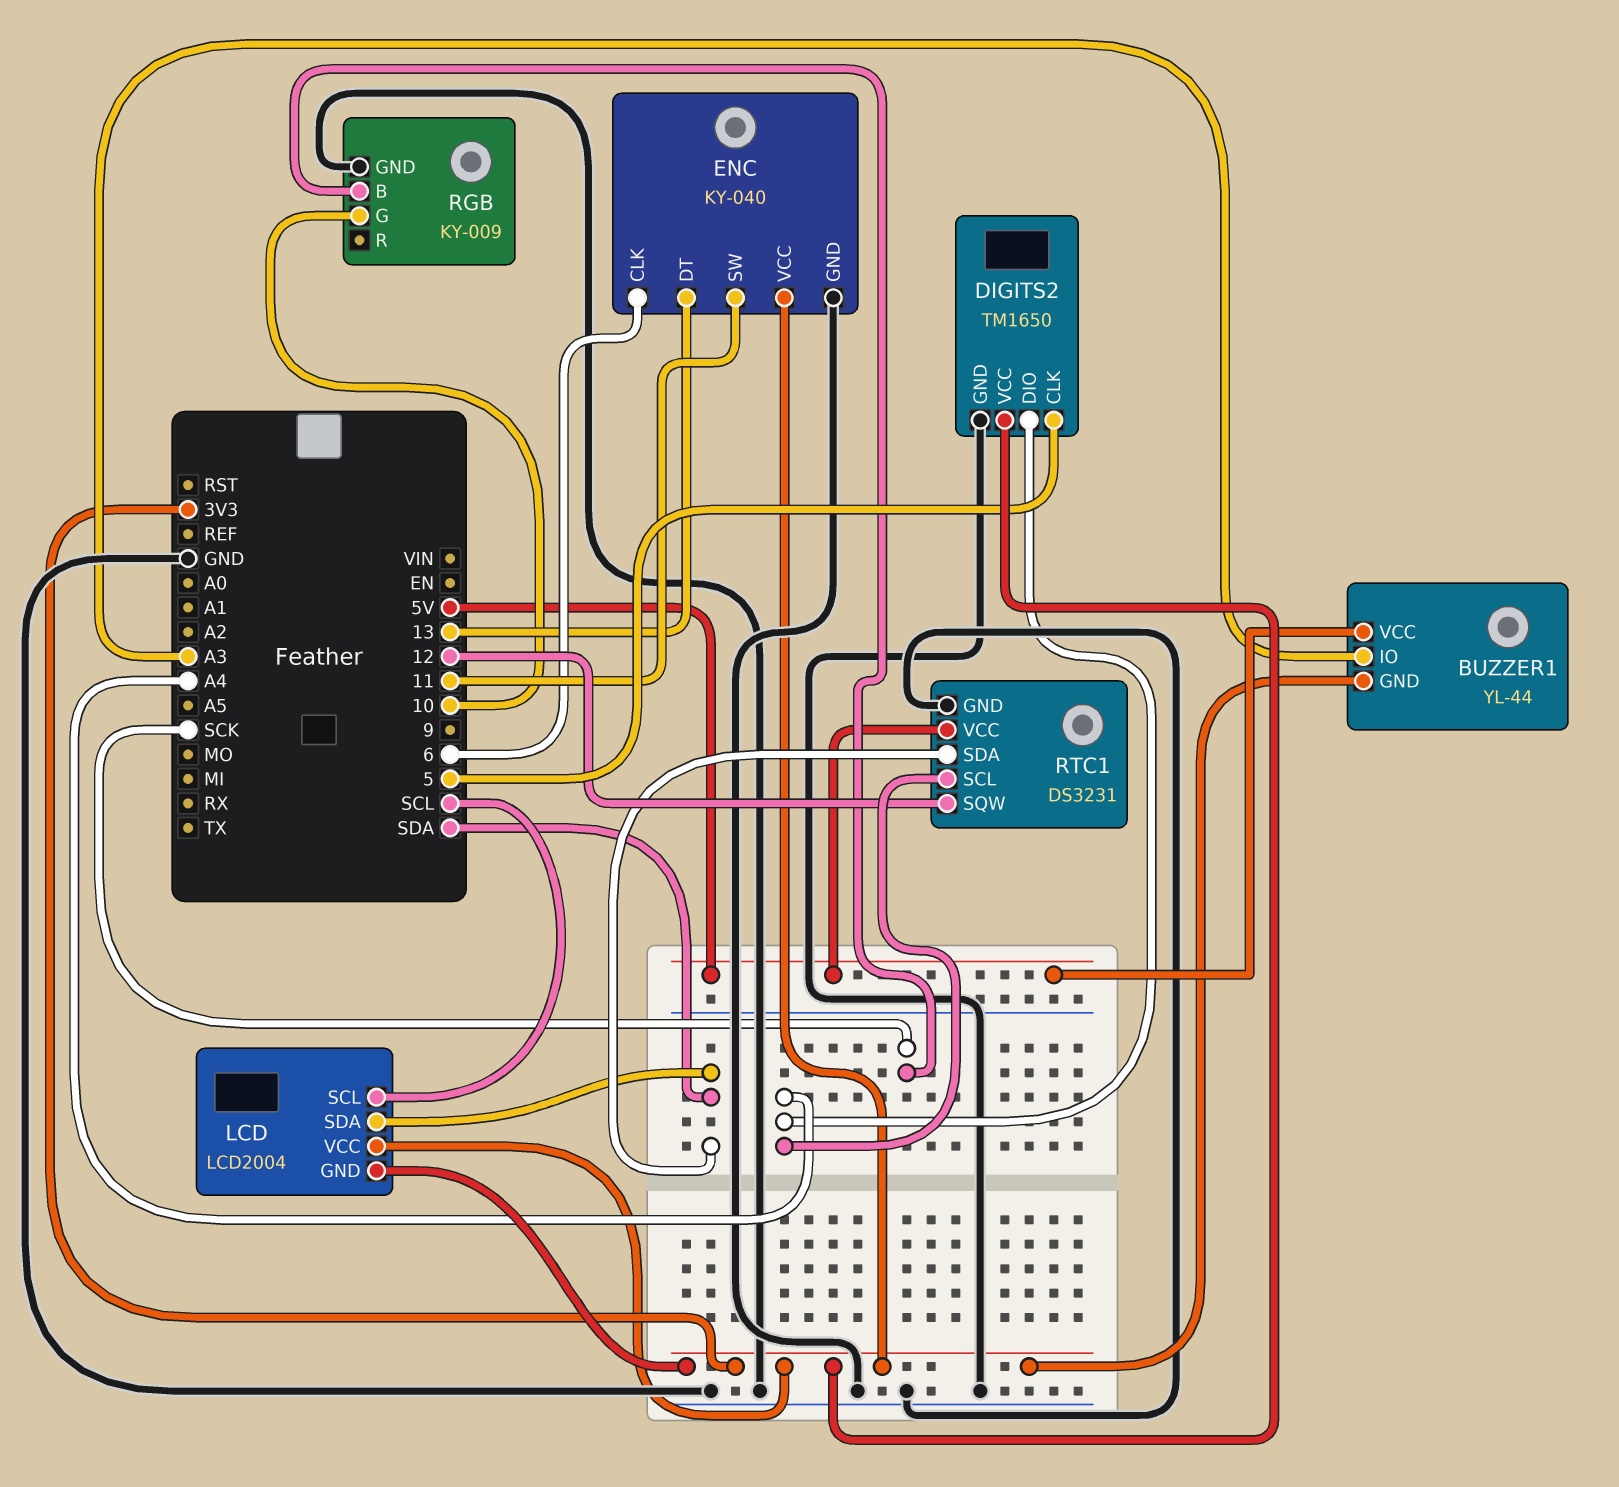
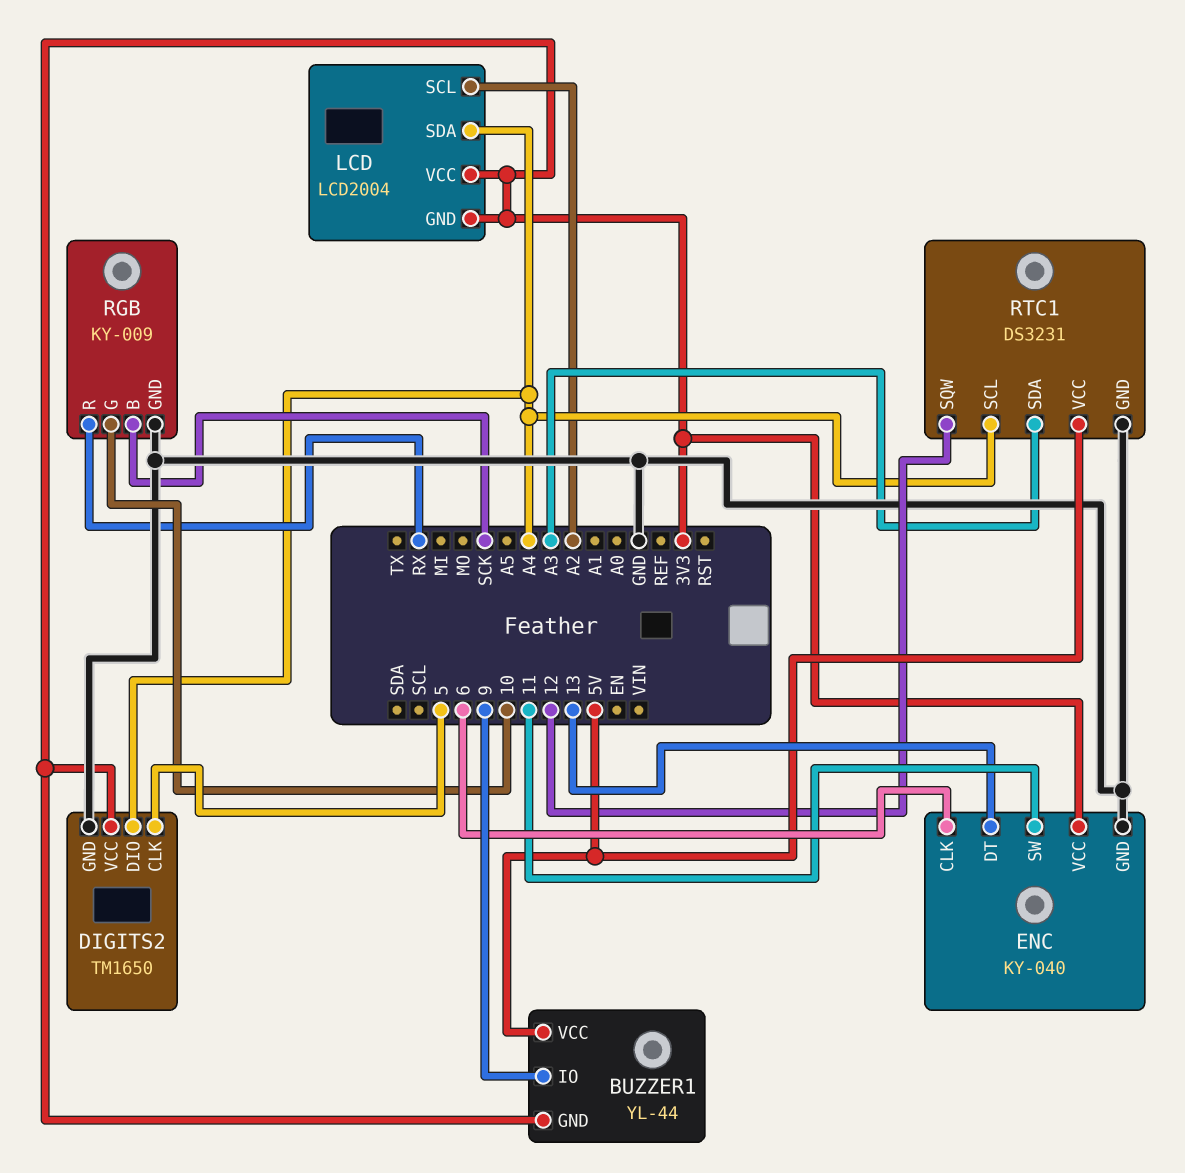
BUZZER1 pin IO: A3 -> 9
LCD pin SCL: SCL -> A2
LCD pin SDA: SDA -> A4
RGB pin R: none -> RX
RTC1 pin SDA: SDA -> A3

